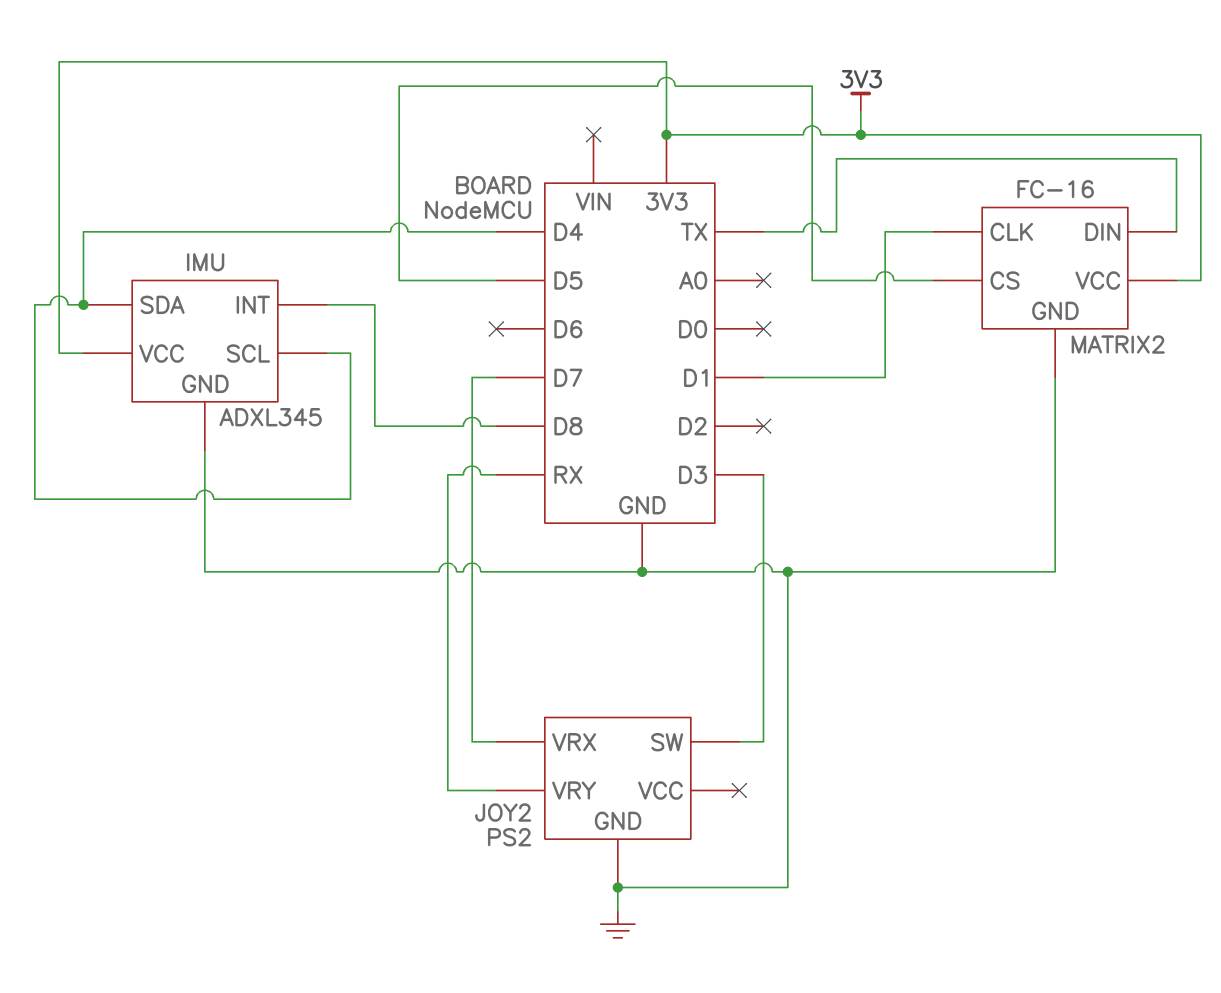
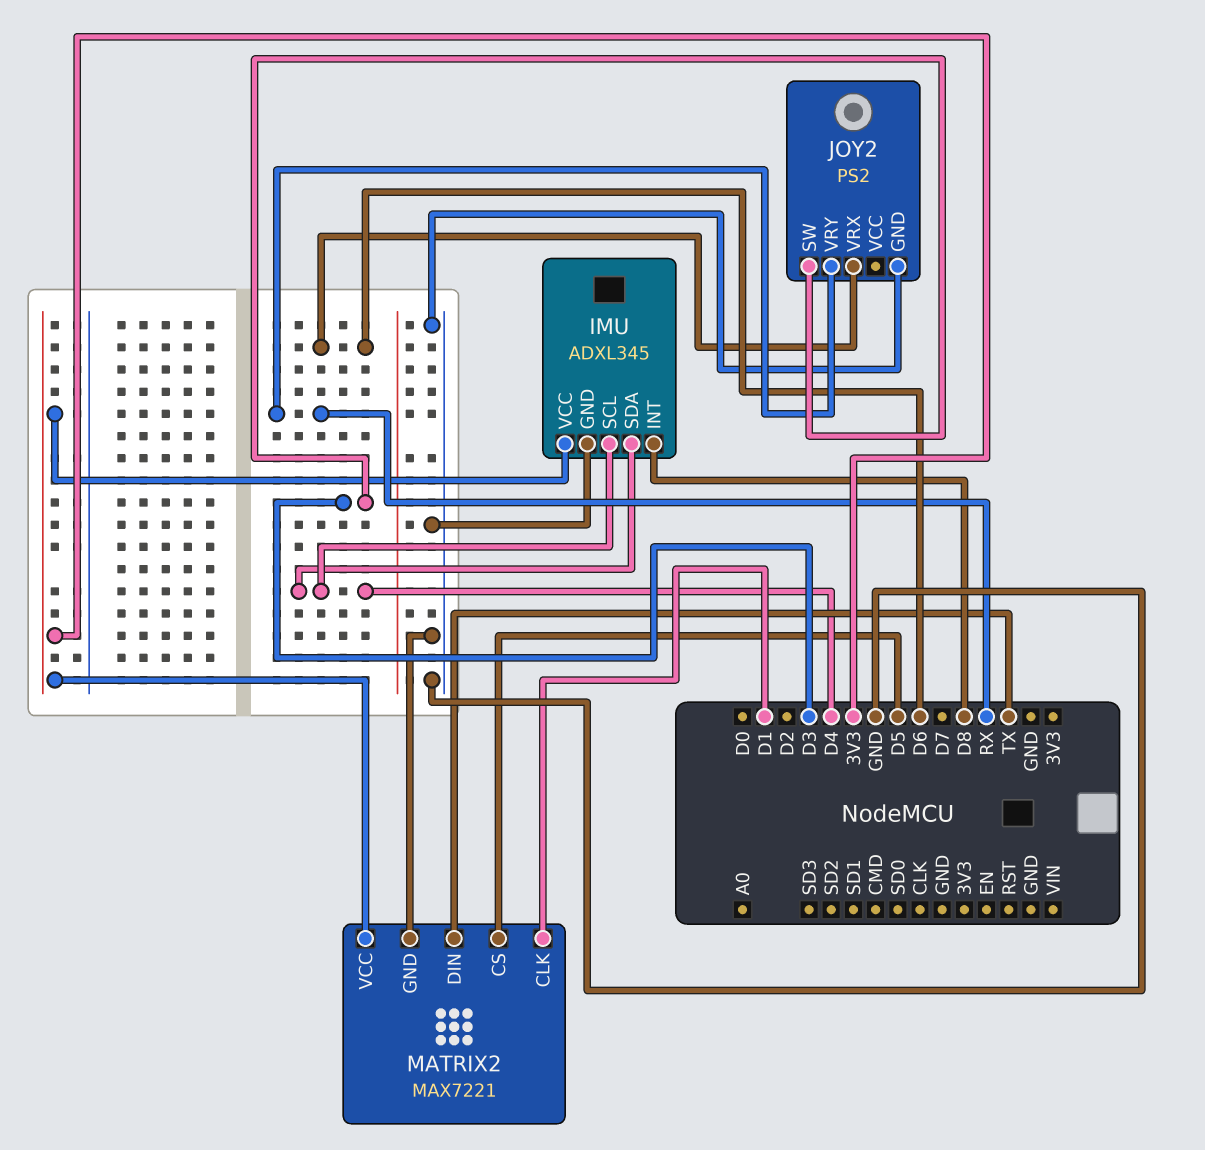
JOY2 pin VRX: D7 -> D6
MATRIX2: FC-16 -> MAX7221

